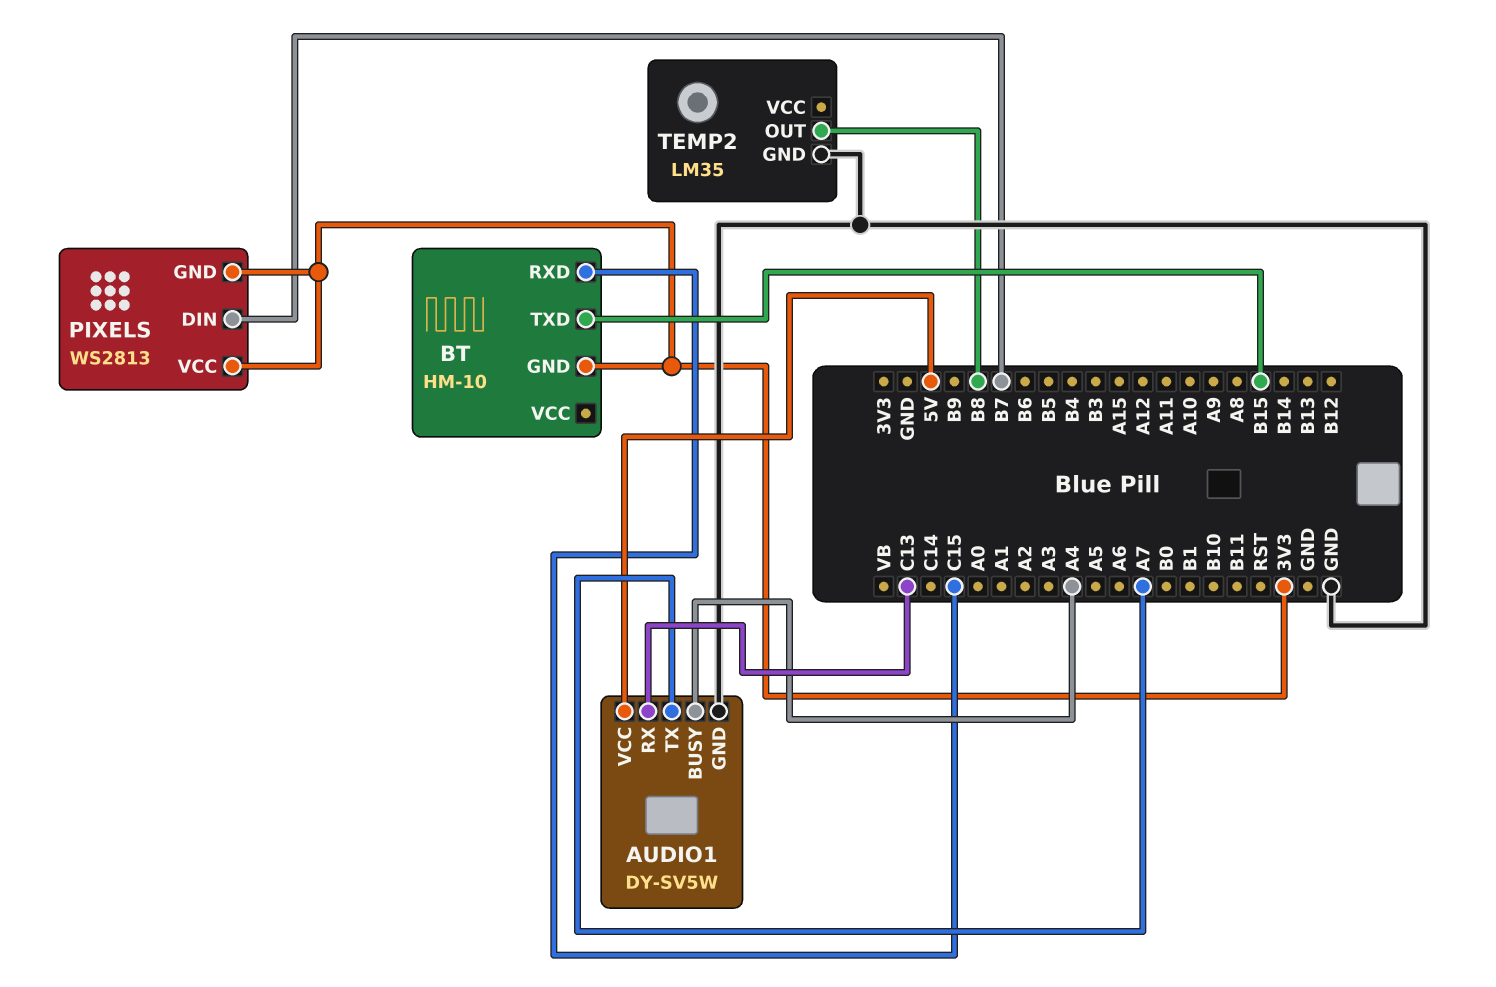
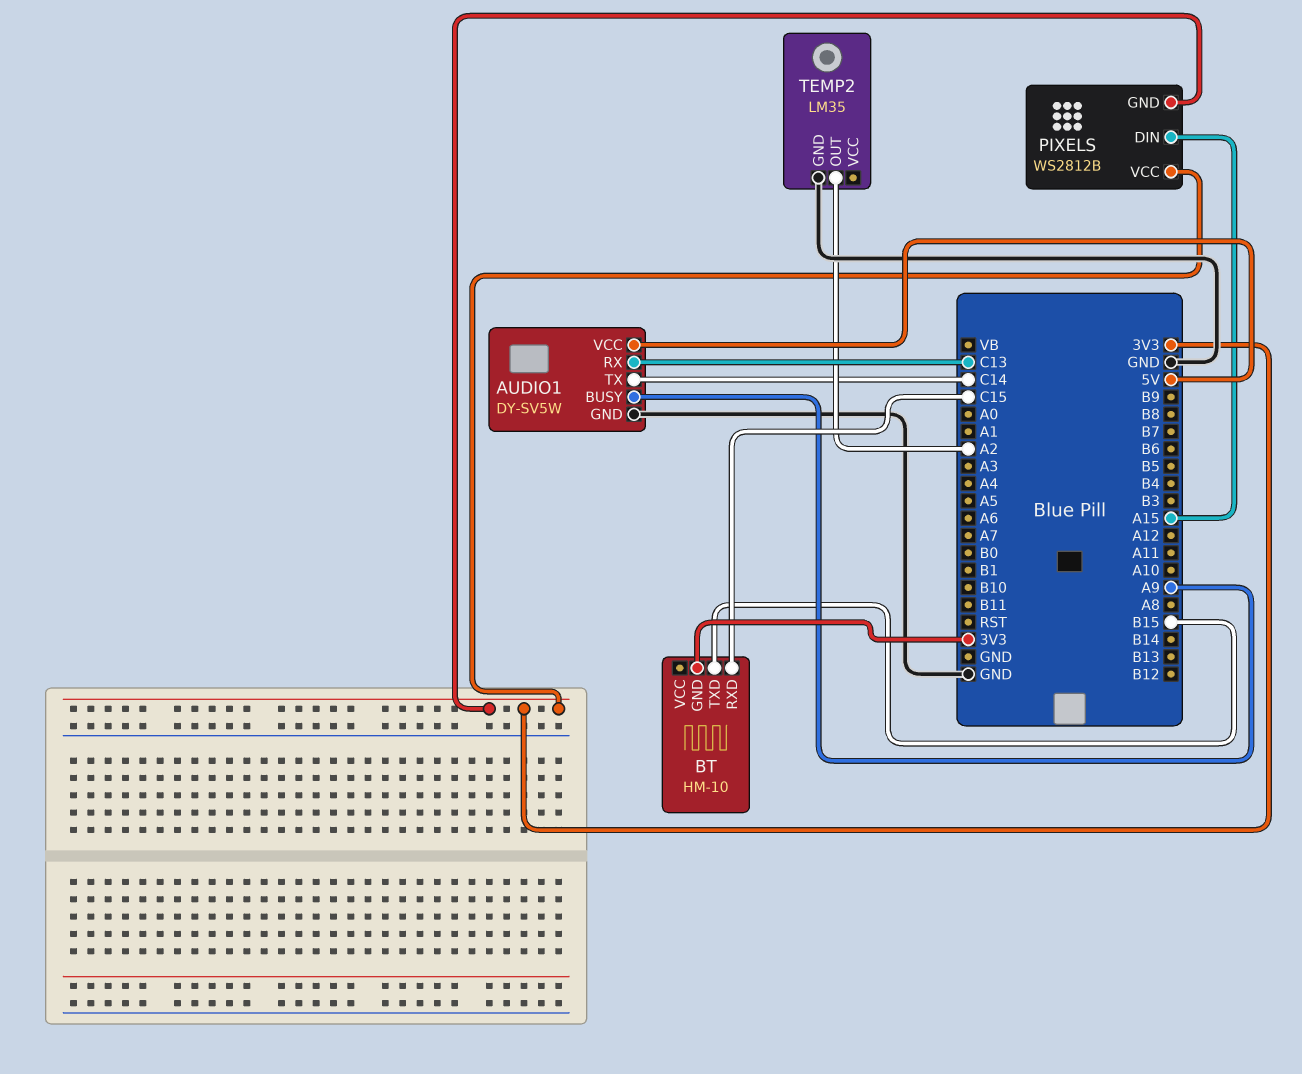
AUDIO1 pin BUSY: A4 -> A9
AUDIO1 pin TX: A7 -> C14
PIXELS: WS2813 -> WS2812B
PIXELS pin DIN: B7 -> A15
TEMP2 pin OUT: B8 -> A2

